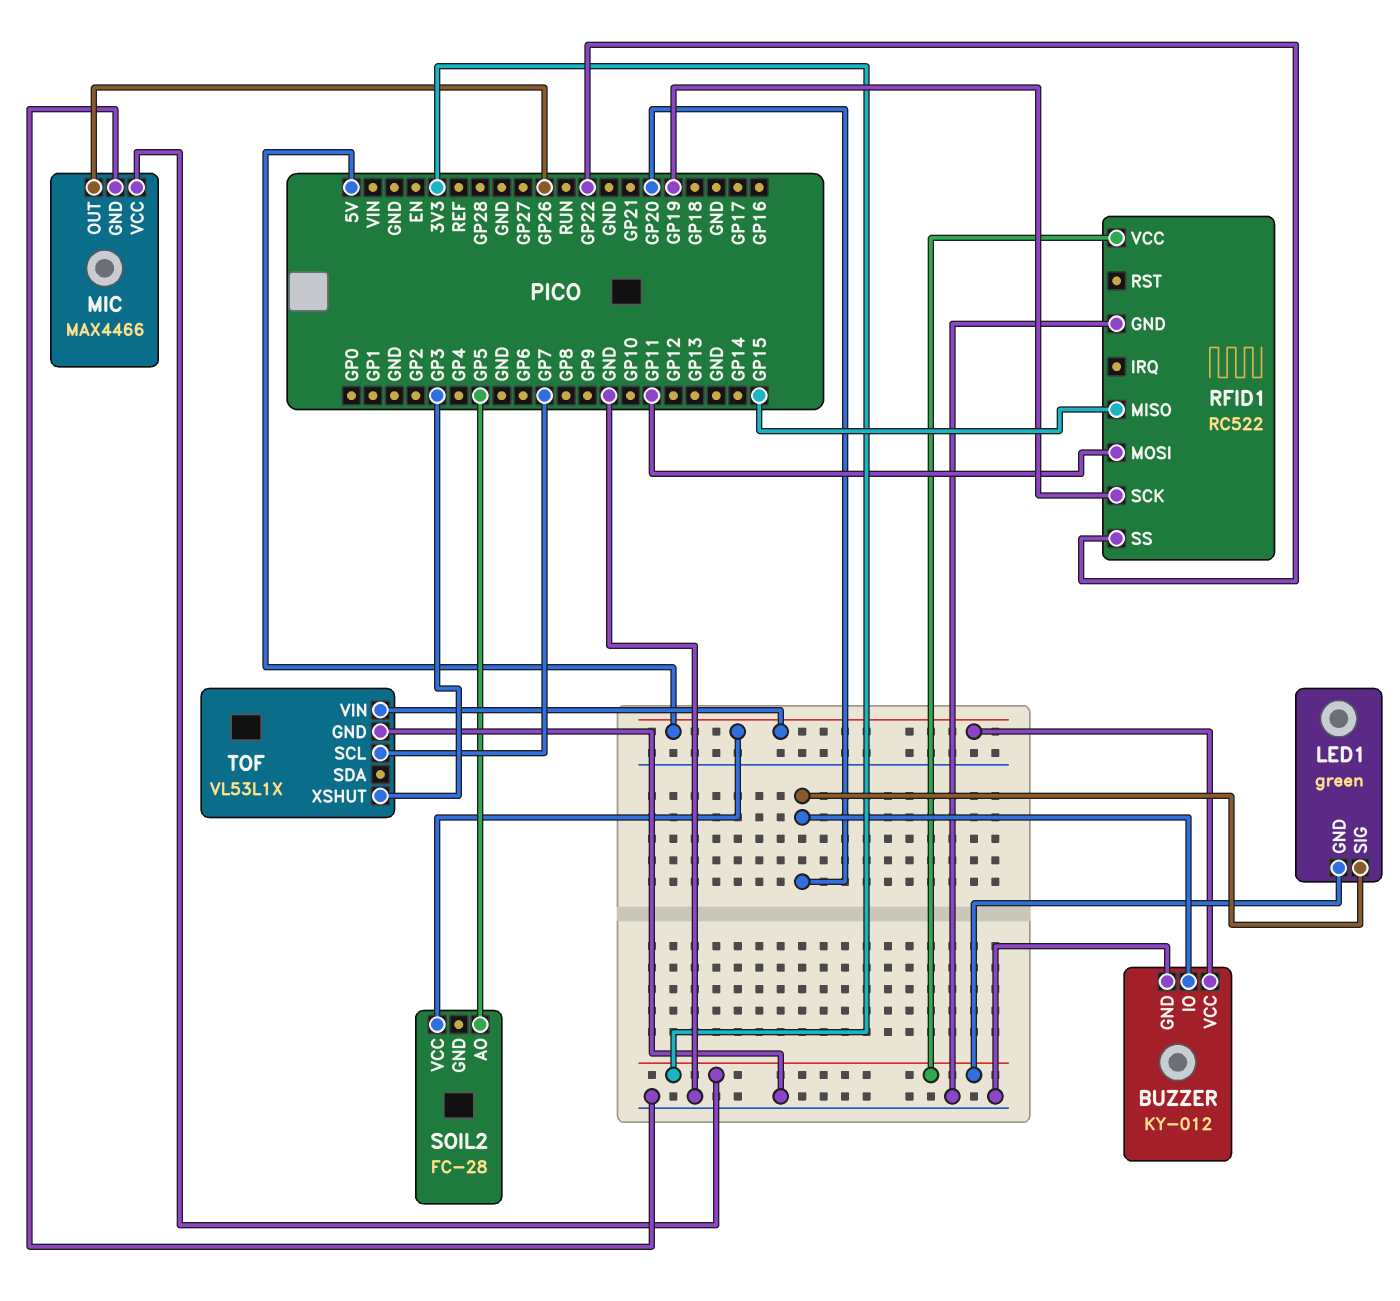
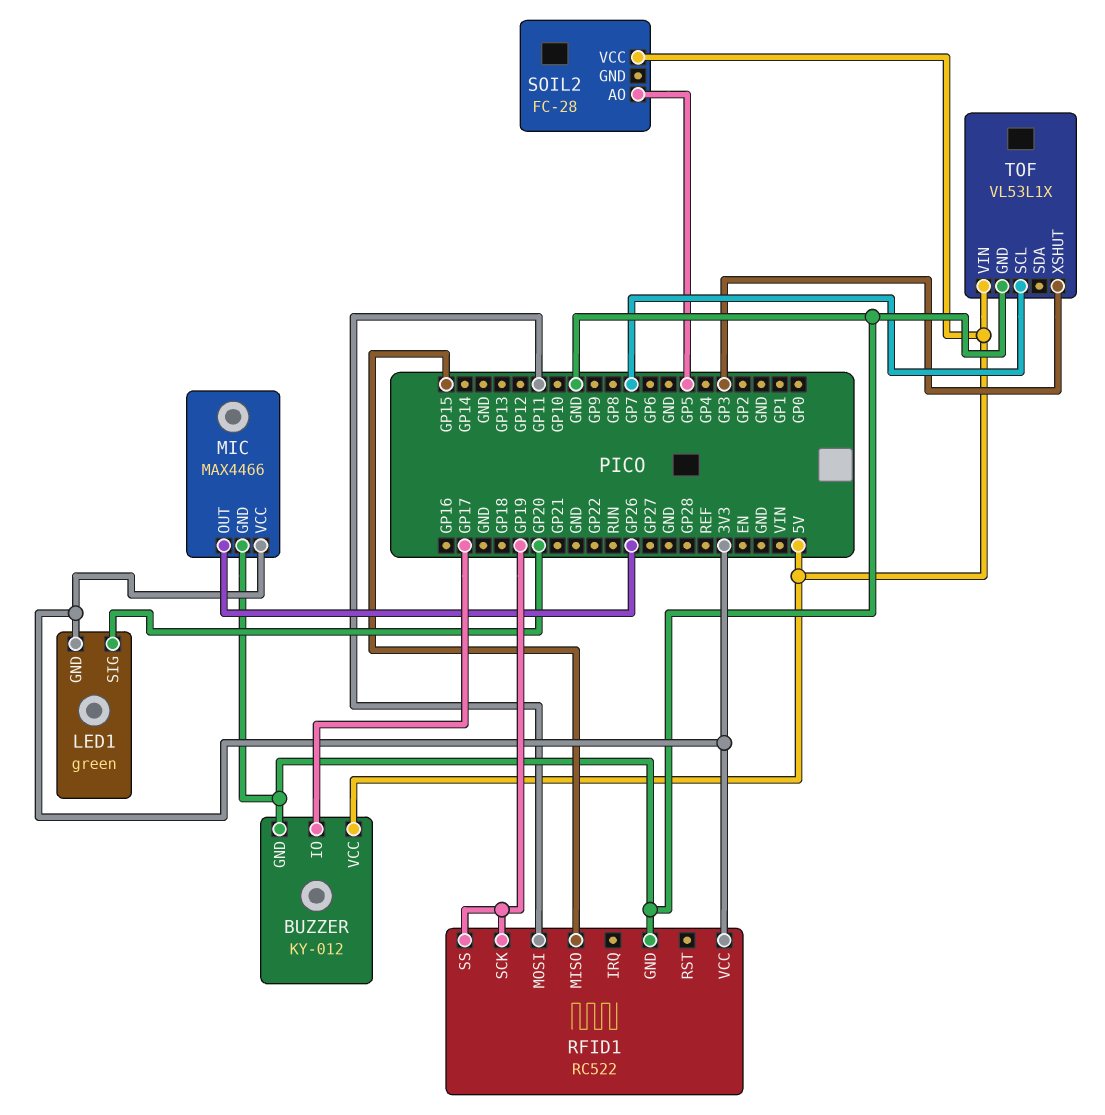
BUZZER pin IO: GP20 -> GP17
RFID1 pin SS: GP22 -> GP19

